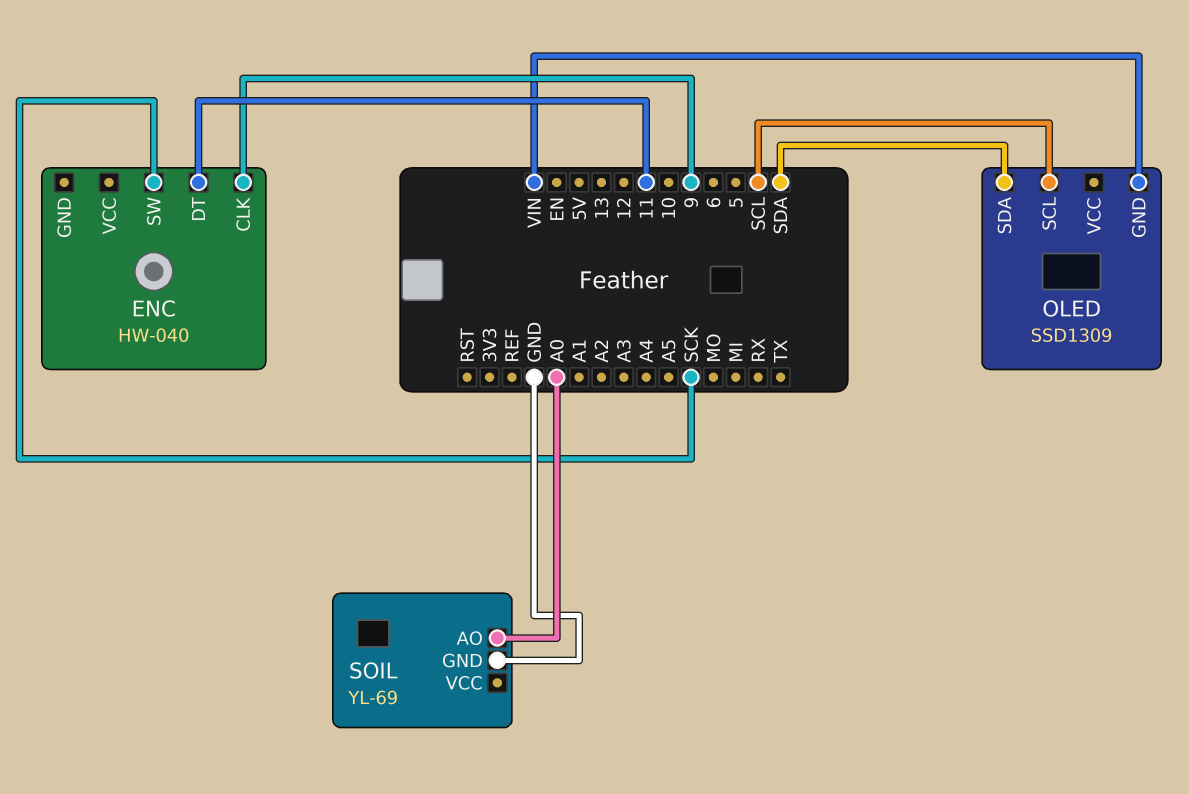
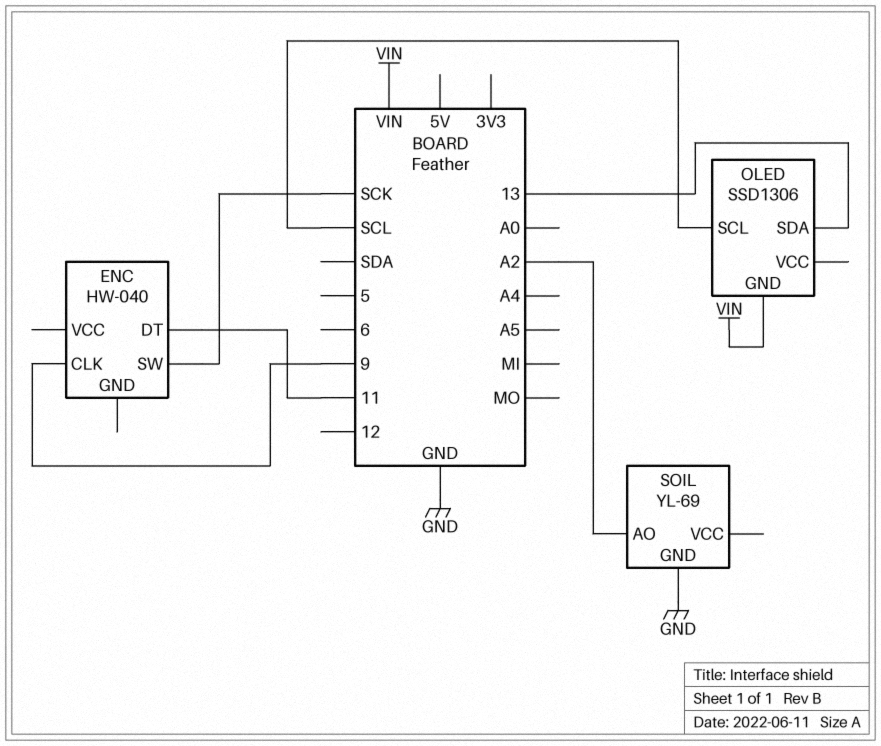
OLED: SSD1309 -> SSD1306
OLED pin SDA: SDA -> 13
SOIL pin AO: A0 -> A2

